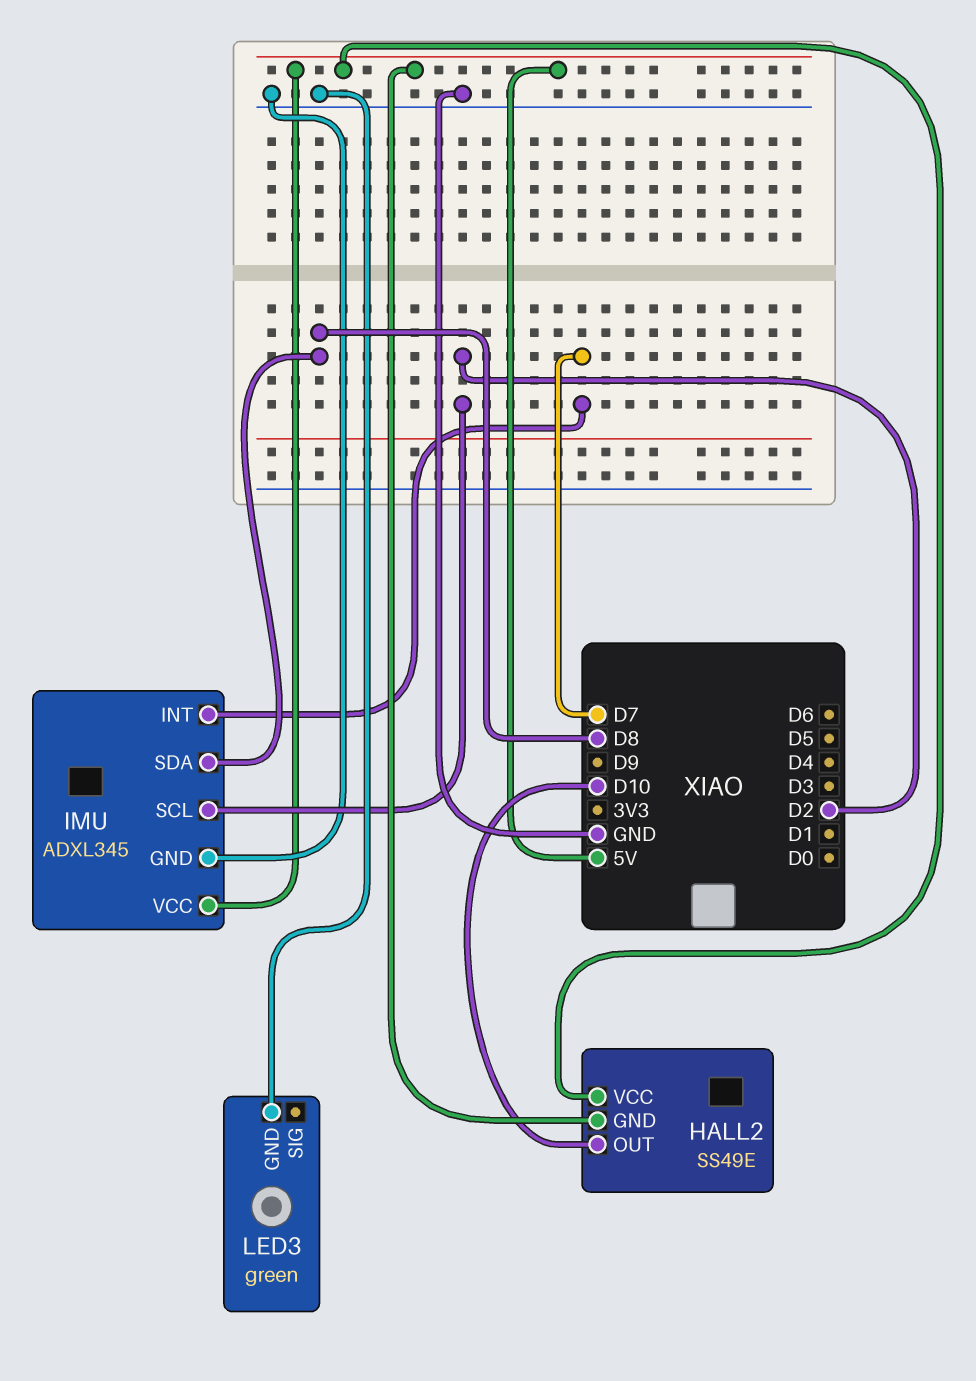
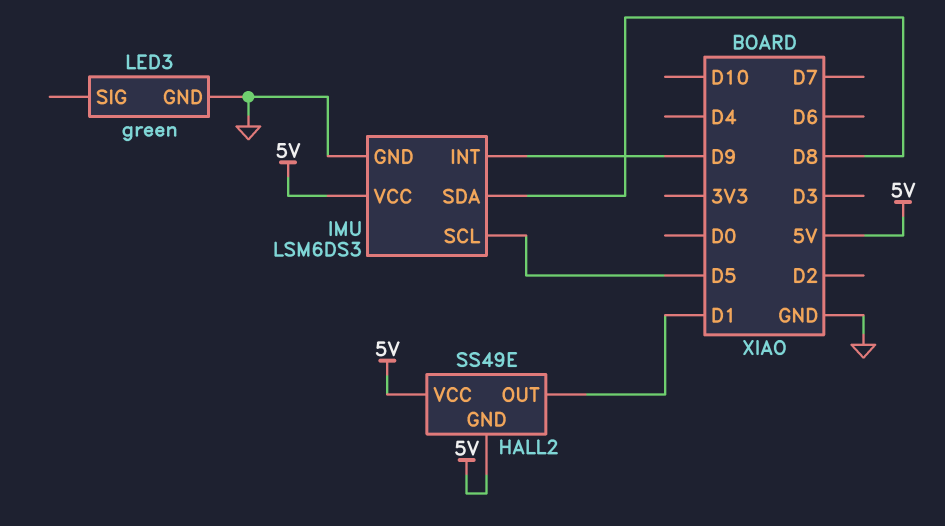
HALL2 pin OUT: D10 -> D1
IMU: ADXL345 -> LSM6DS3
IMU pin INT: D7 -> D9
IMU pin SCL: D2 -> D5

